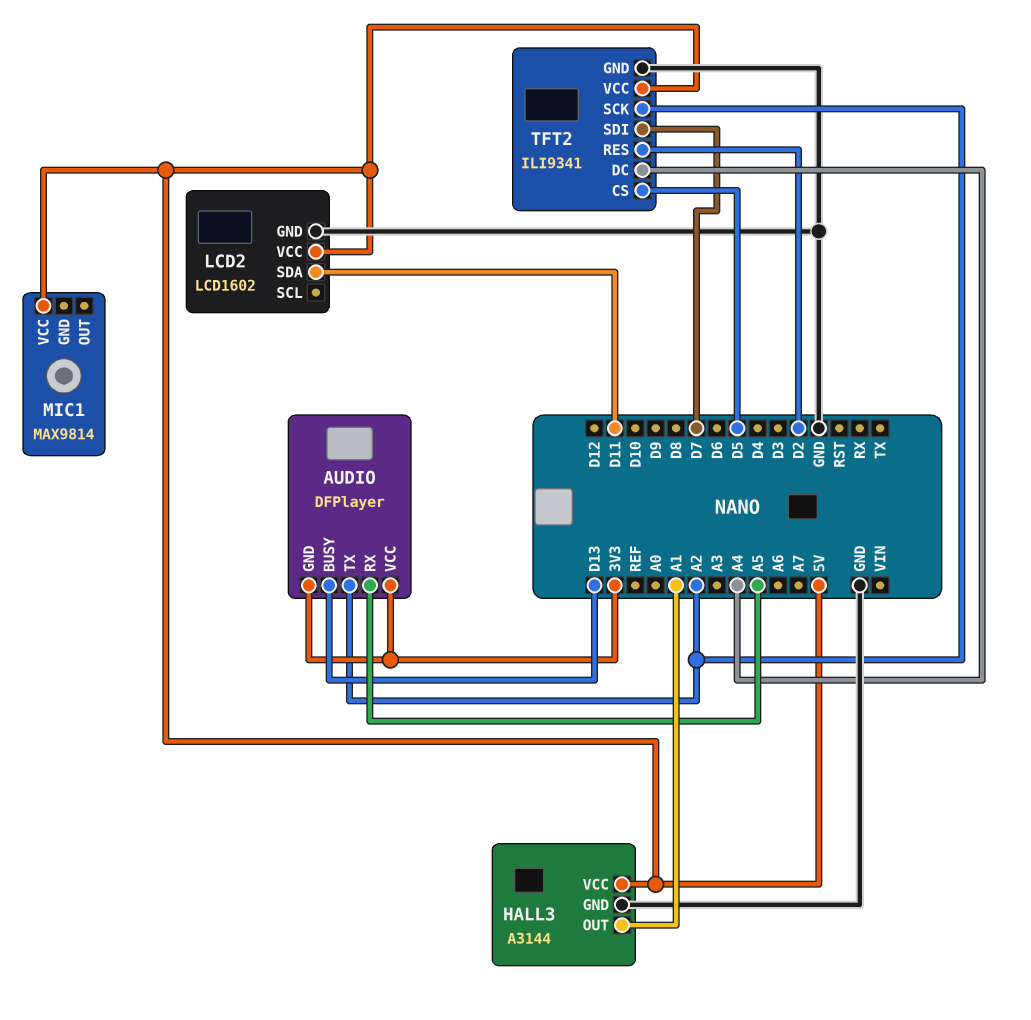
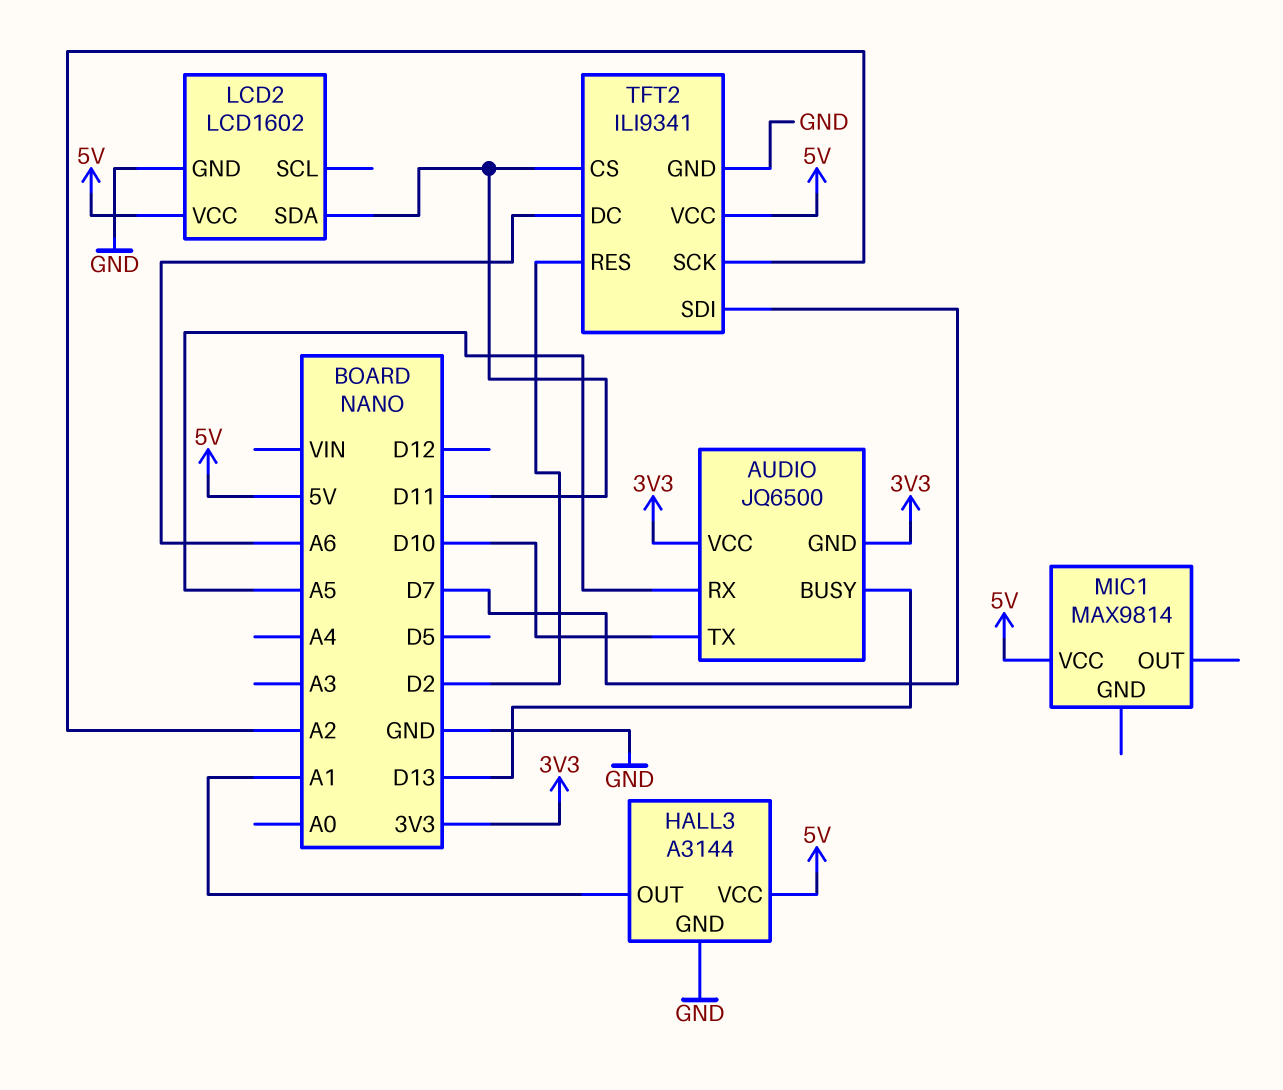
AUDIO: DFPlayer -> JQ6500
AUDIO pin TX: A2 -> D10
TFT2 pin CS: D5 -> D11
TFT2 pin DC: A4 -> A6

